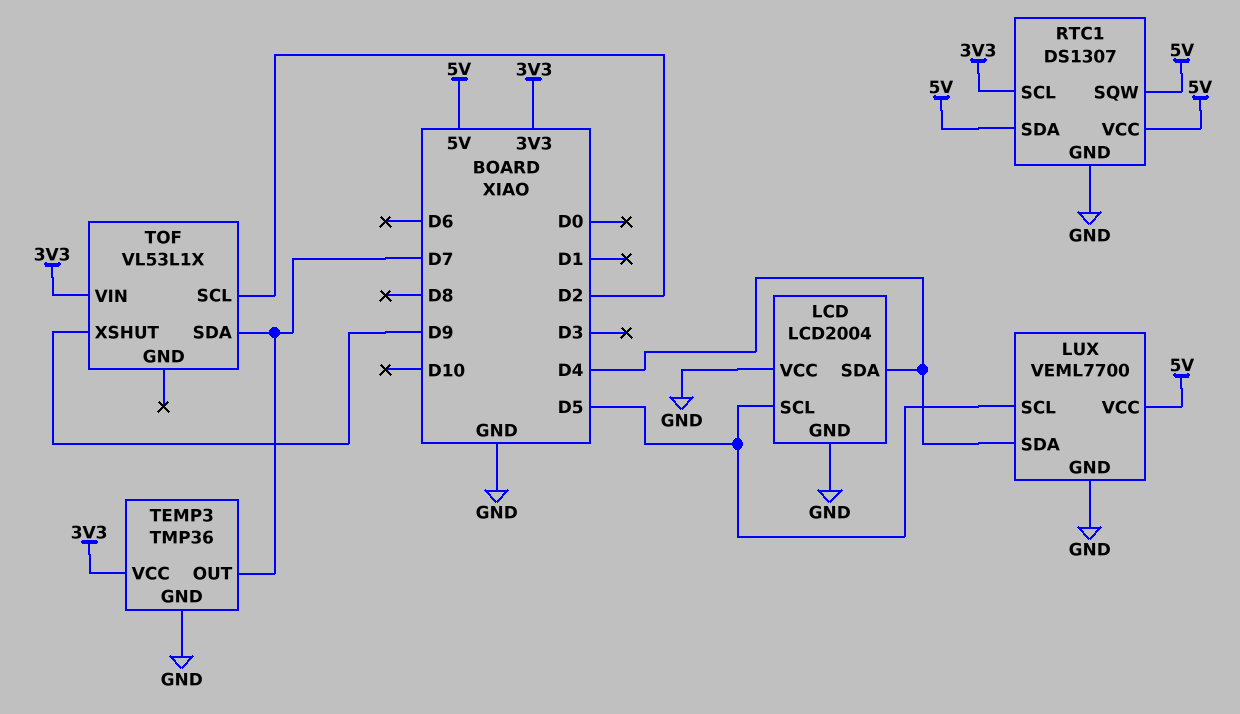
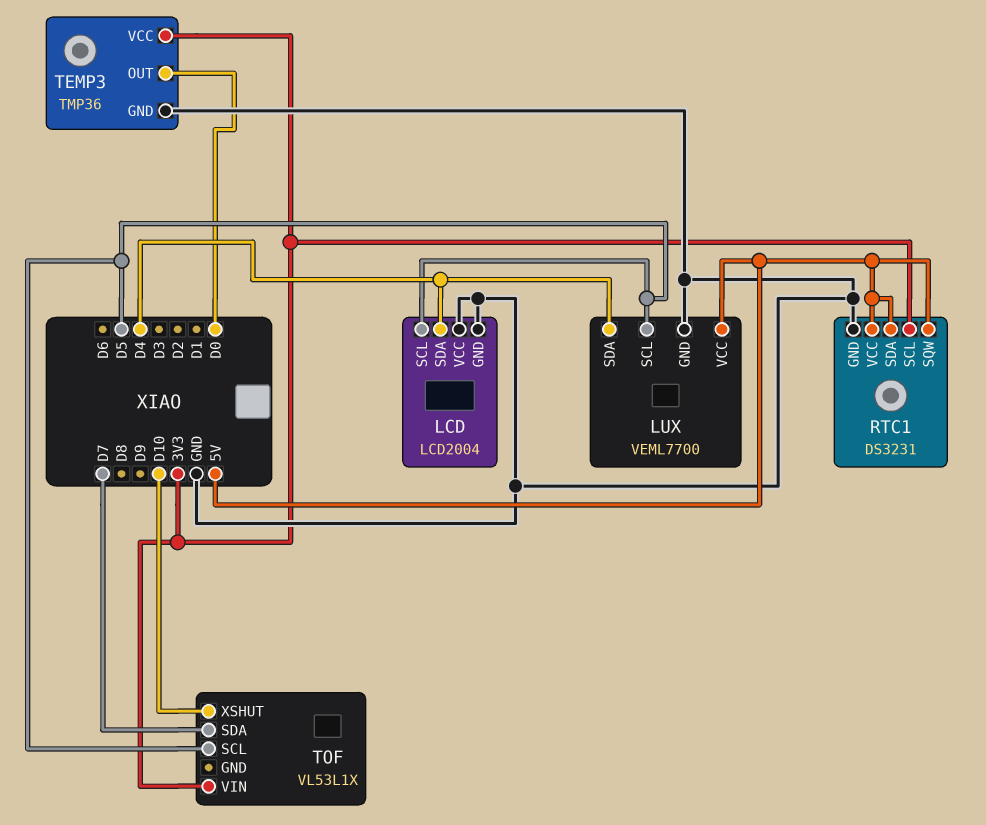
RTC1: DS1307 -> DS3231
TEMP3 pin OUT: D7 -> D0
TOF pin SCL: D2 -> D5
TOF pin XSHUT: D9 -> D10

